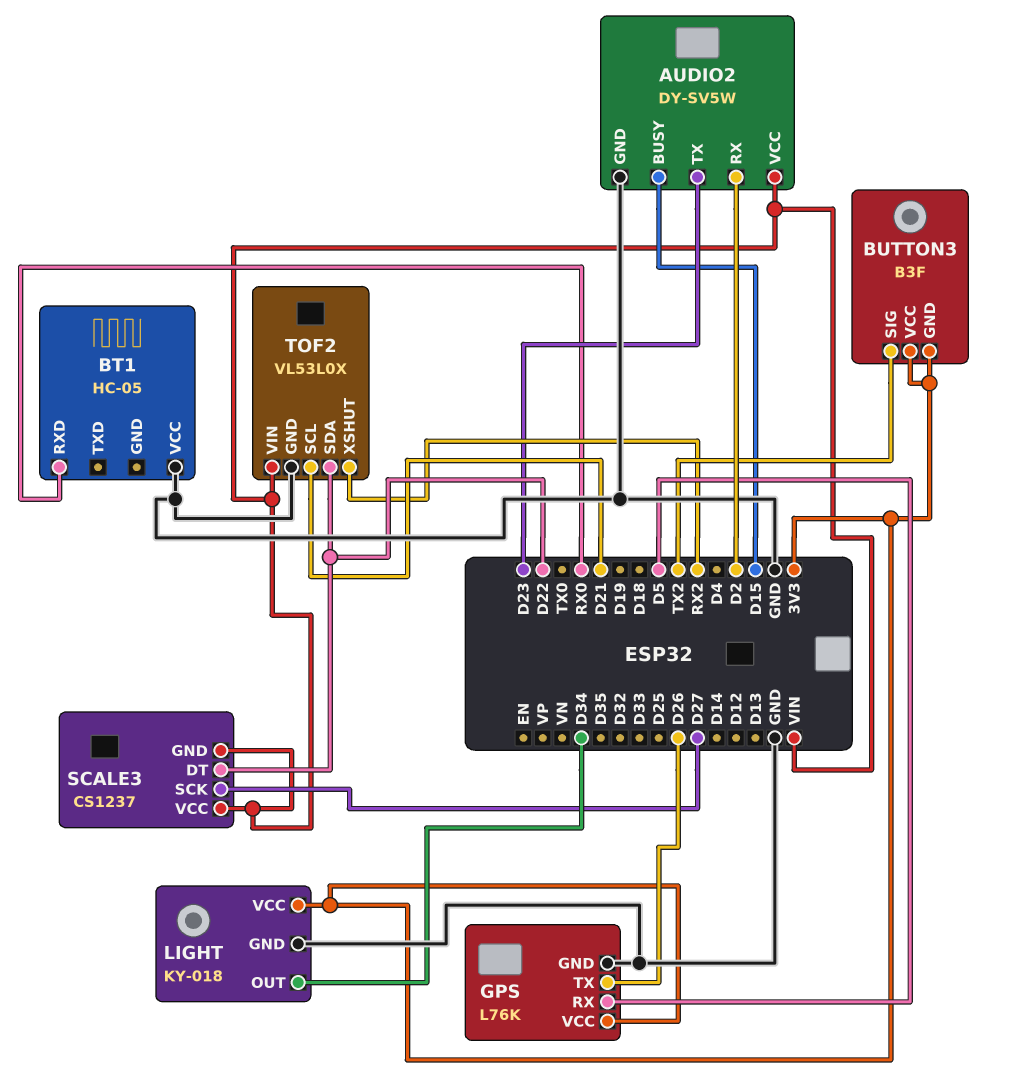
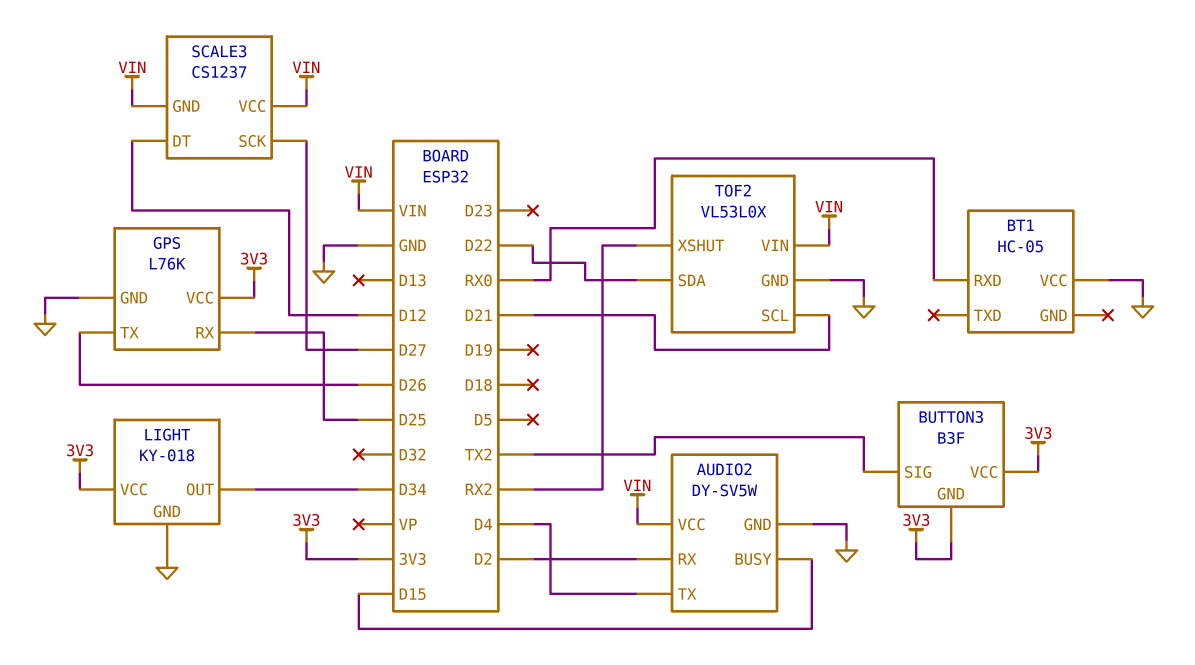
AUDIO2 pin TX: D23 -> D4
GPS pin RX: D5 -> D25
SCALE3 pin DT: D22 -> D12

